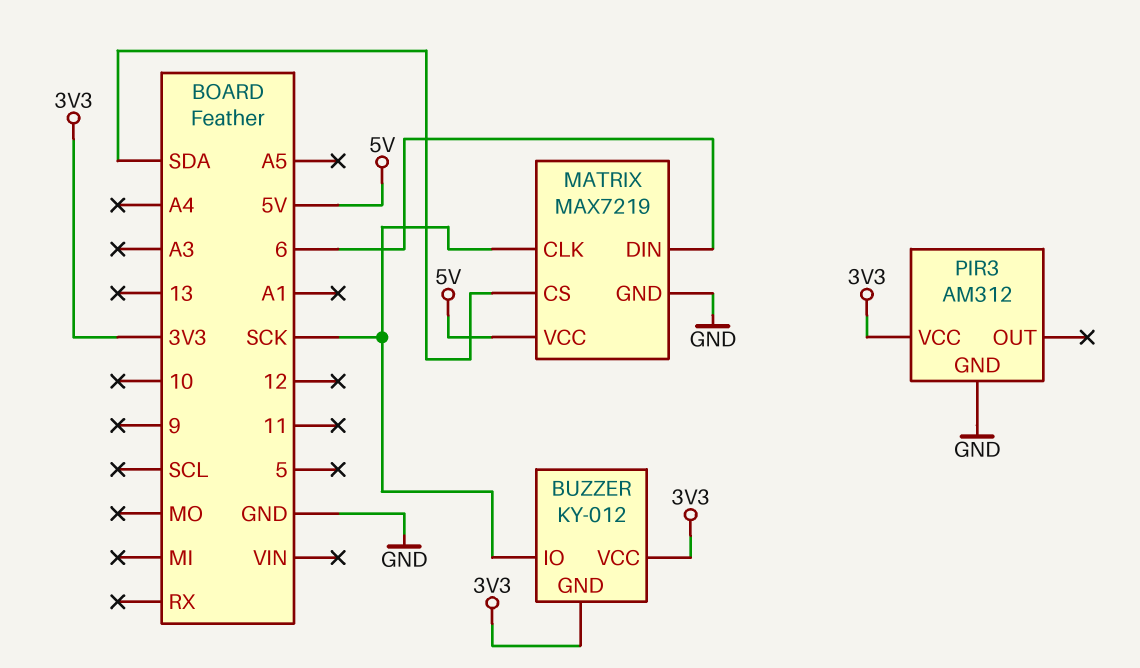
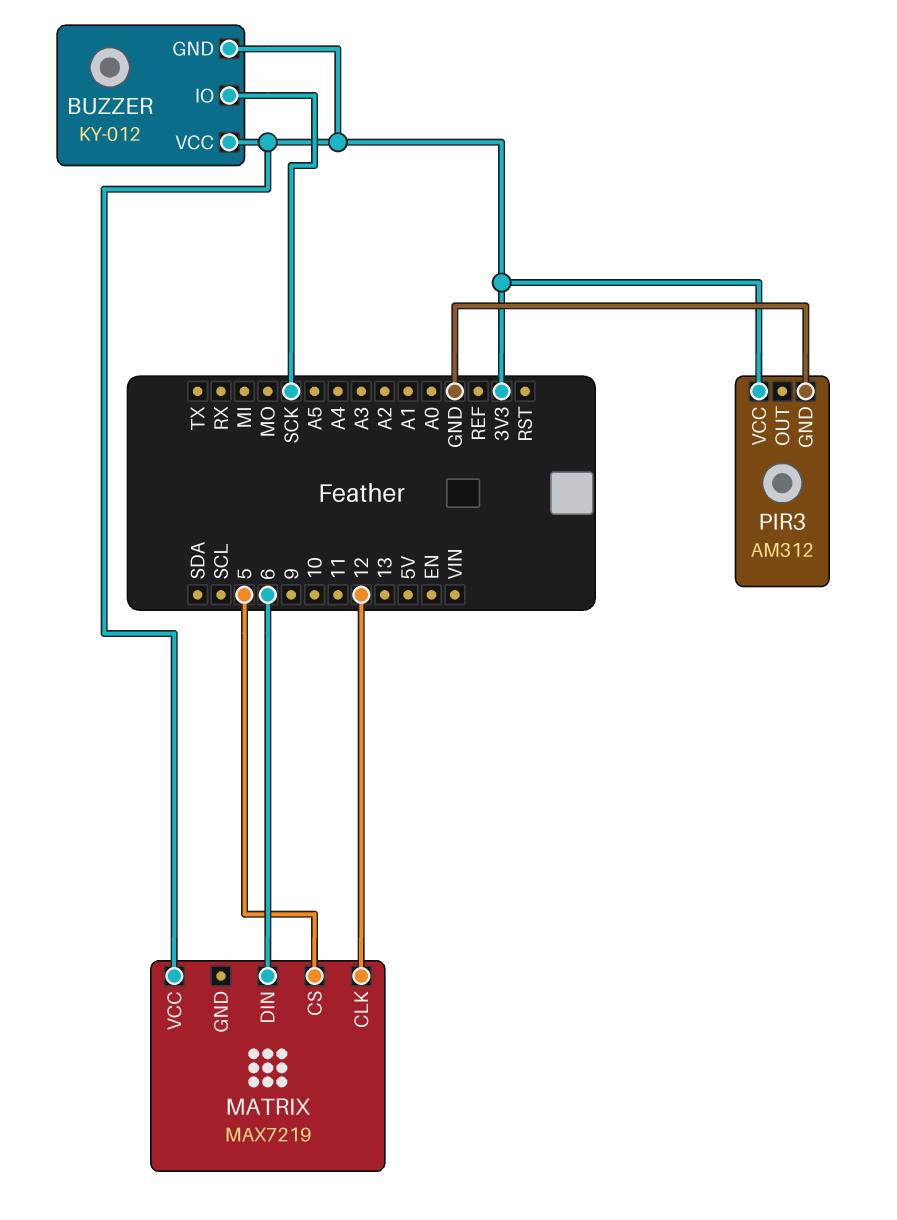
MATRIX pin CLK: SCK -> 12
MATRIX pin CS: SDA -> 5
MATRIX pin GND: GND -> none
MATRIX pin VCC: 5V -> 3V3

